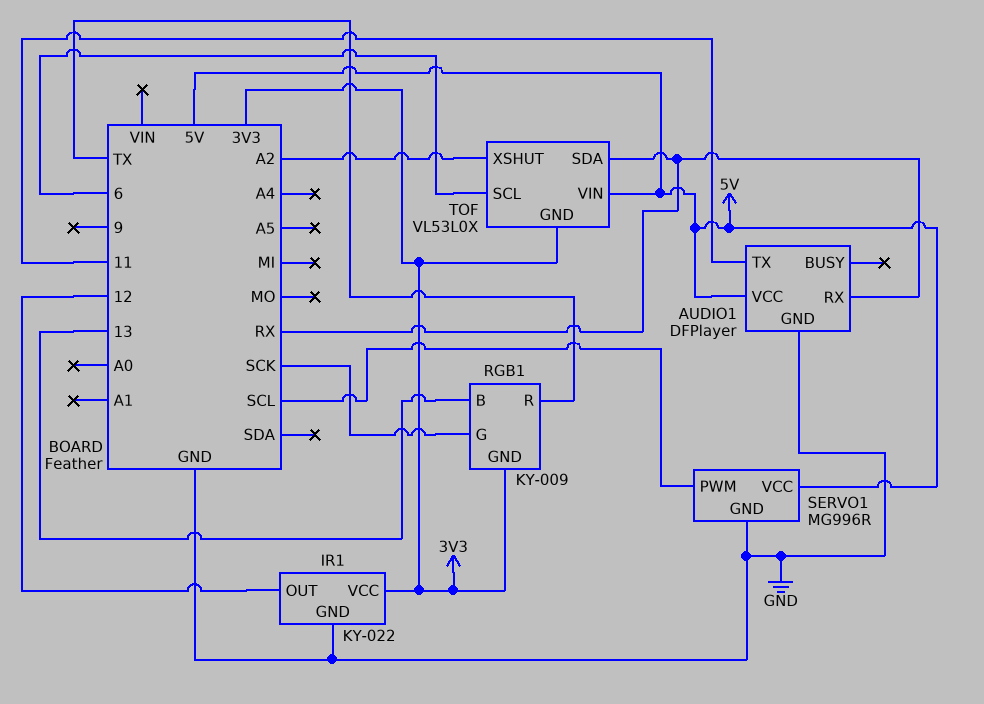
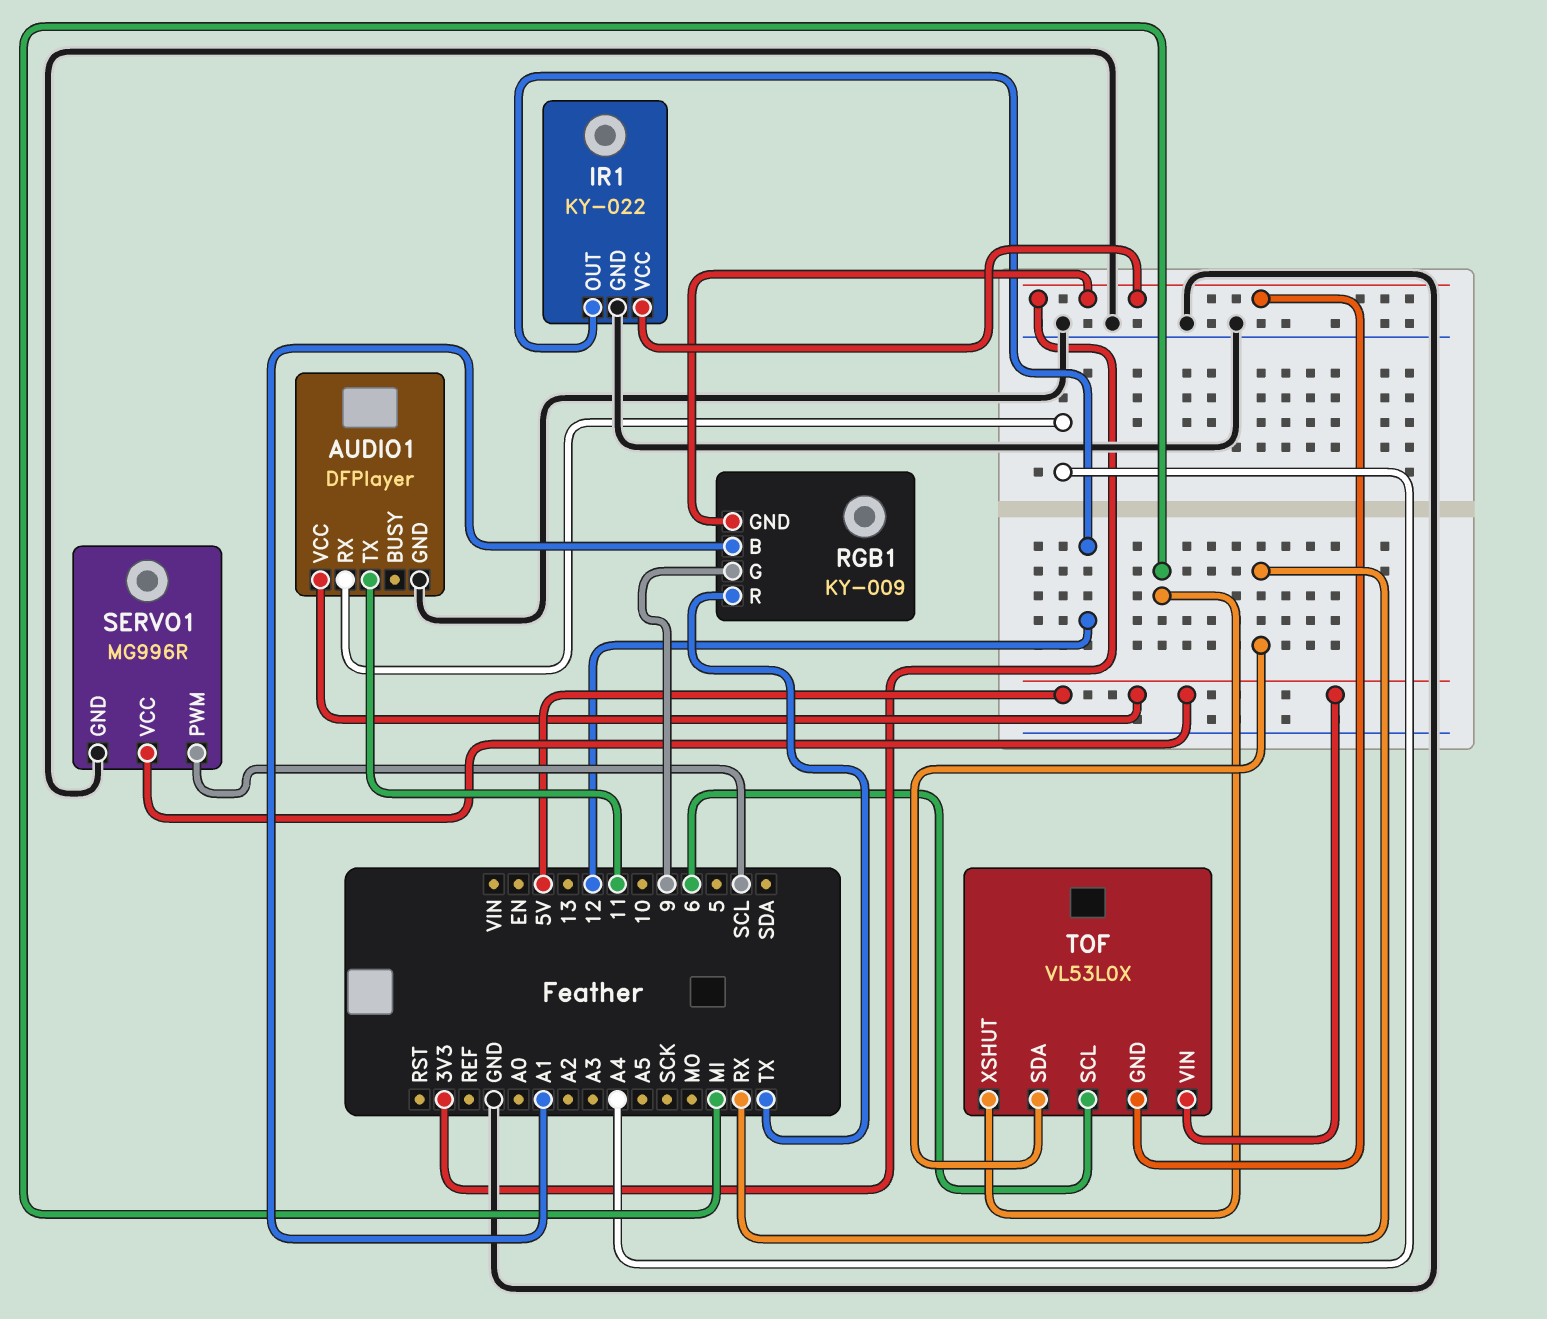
AUDIO1 pin RX: RX -> A4
RGB1 pin B: 13 -> A1
RGB1 pin G: SCK -> 9
TOF pin XSHUT: A2 -> MI

